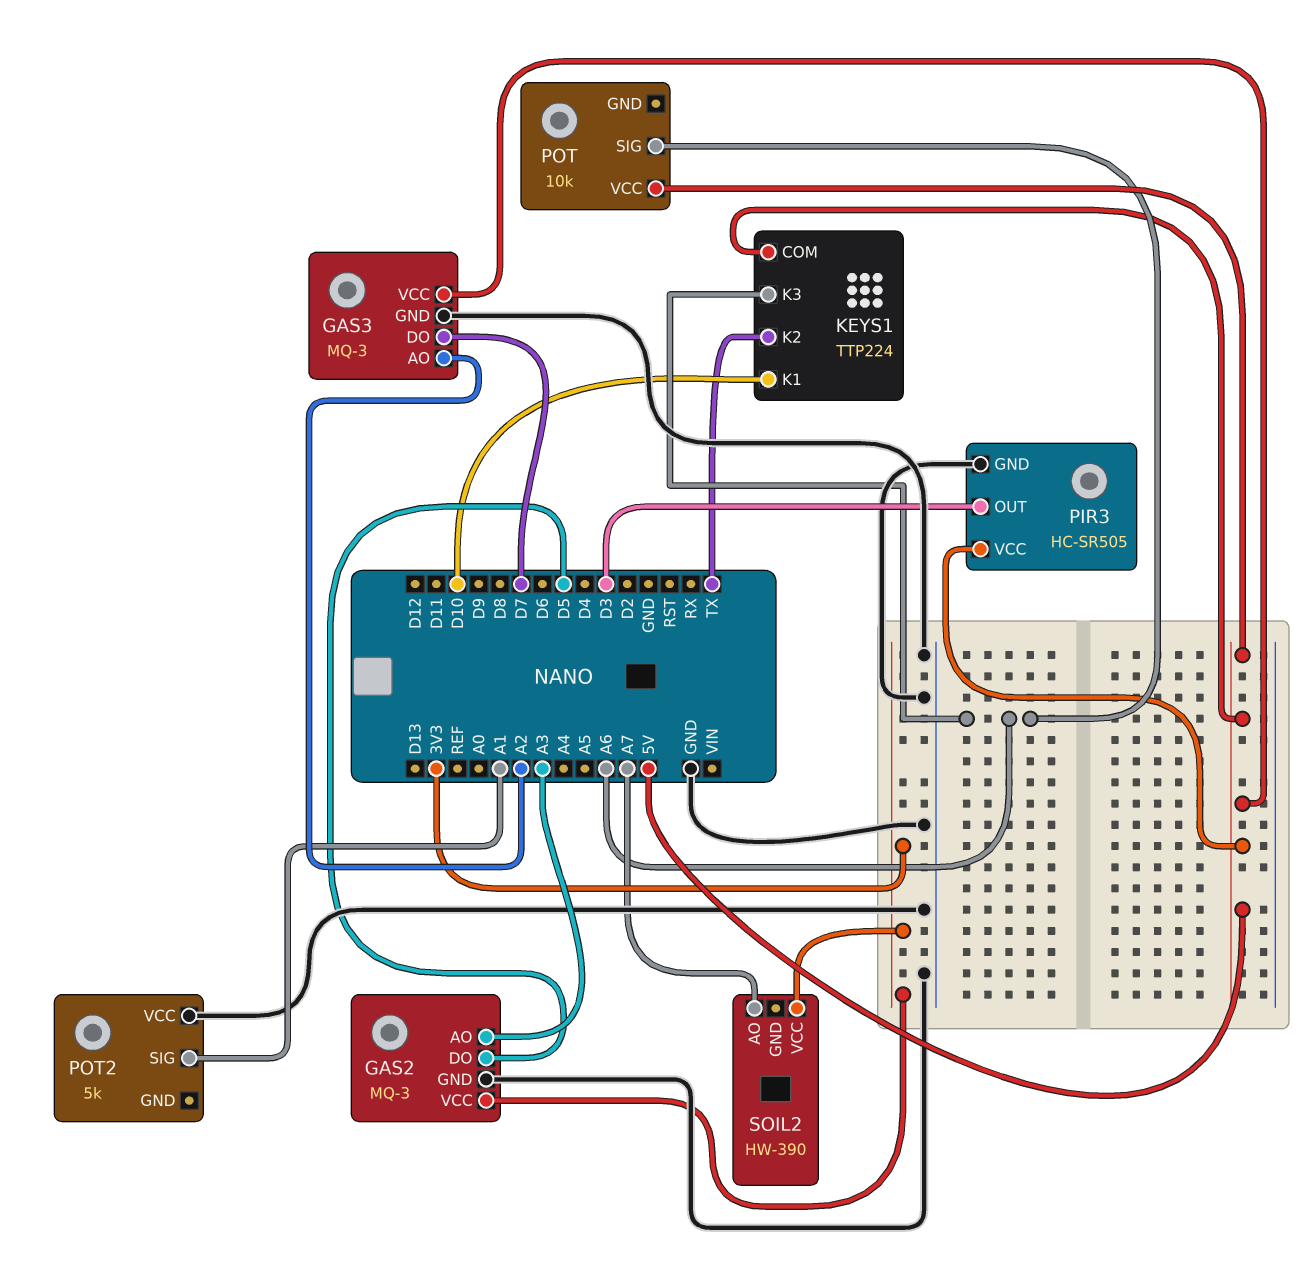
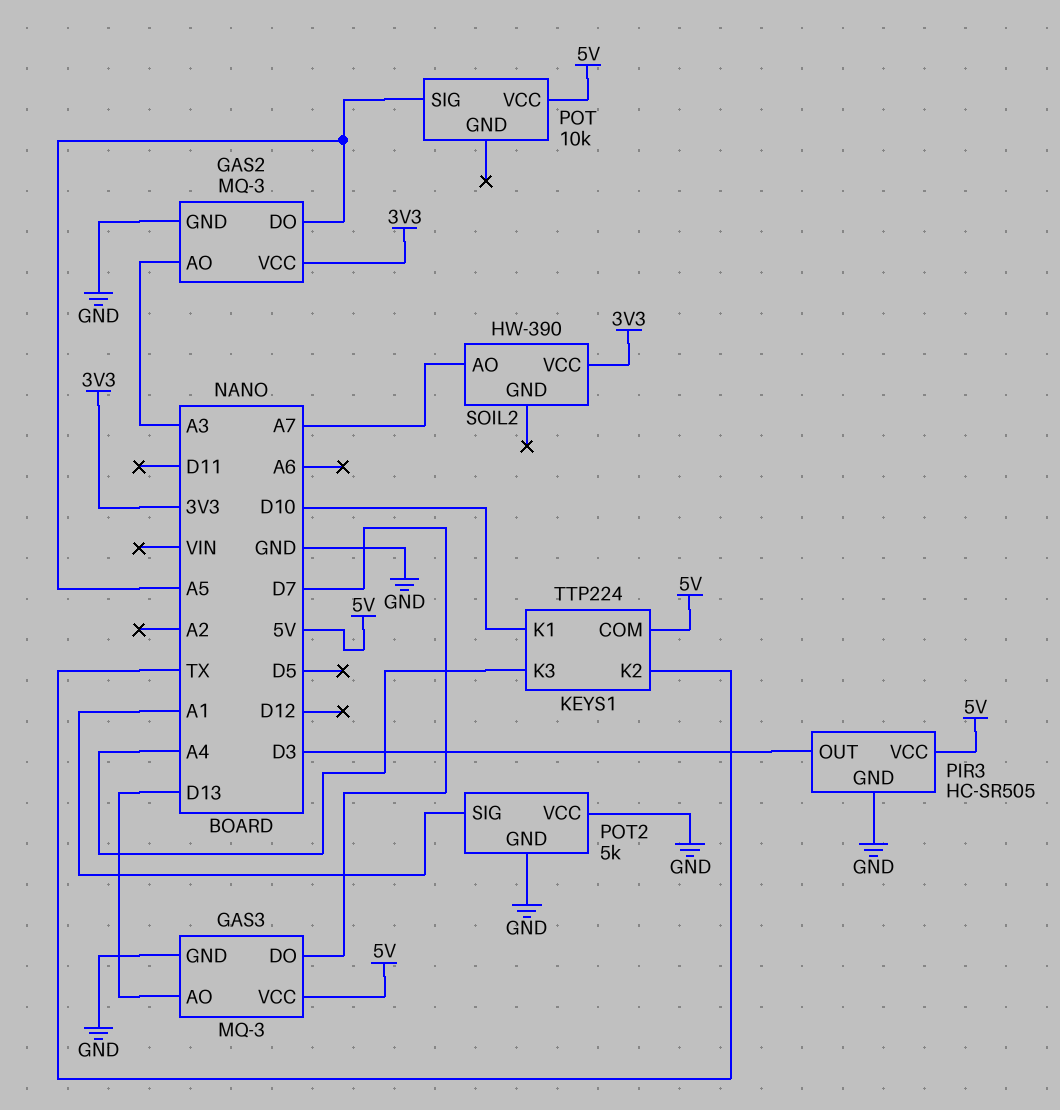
GAS2 pin DO: D5 -> A5
GAS3 pin AO: A2 -> D13
KEYS1 pin K3: A6 -> A4
POT pin SIG: A6 -> A5
POT2 pin GND: none -> GND

